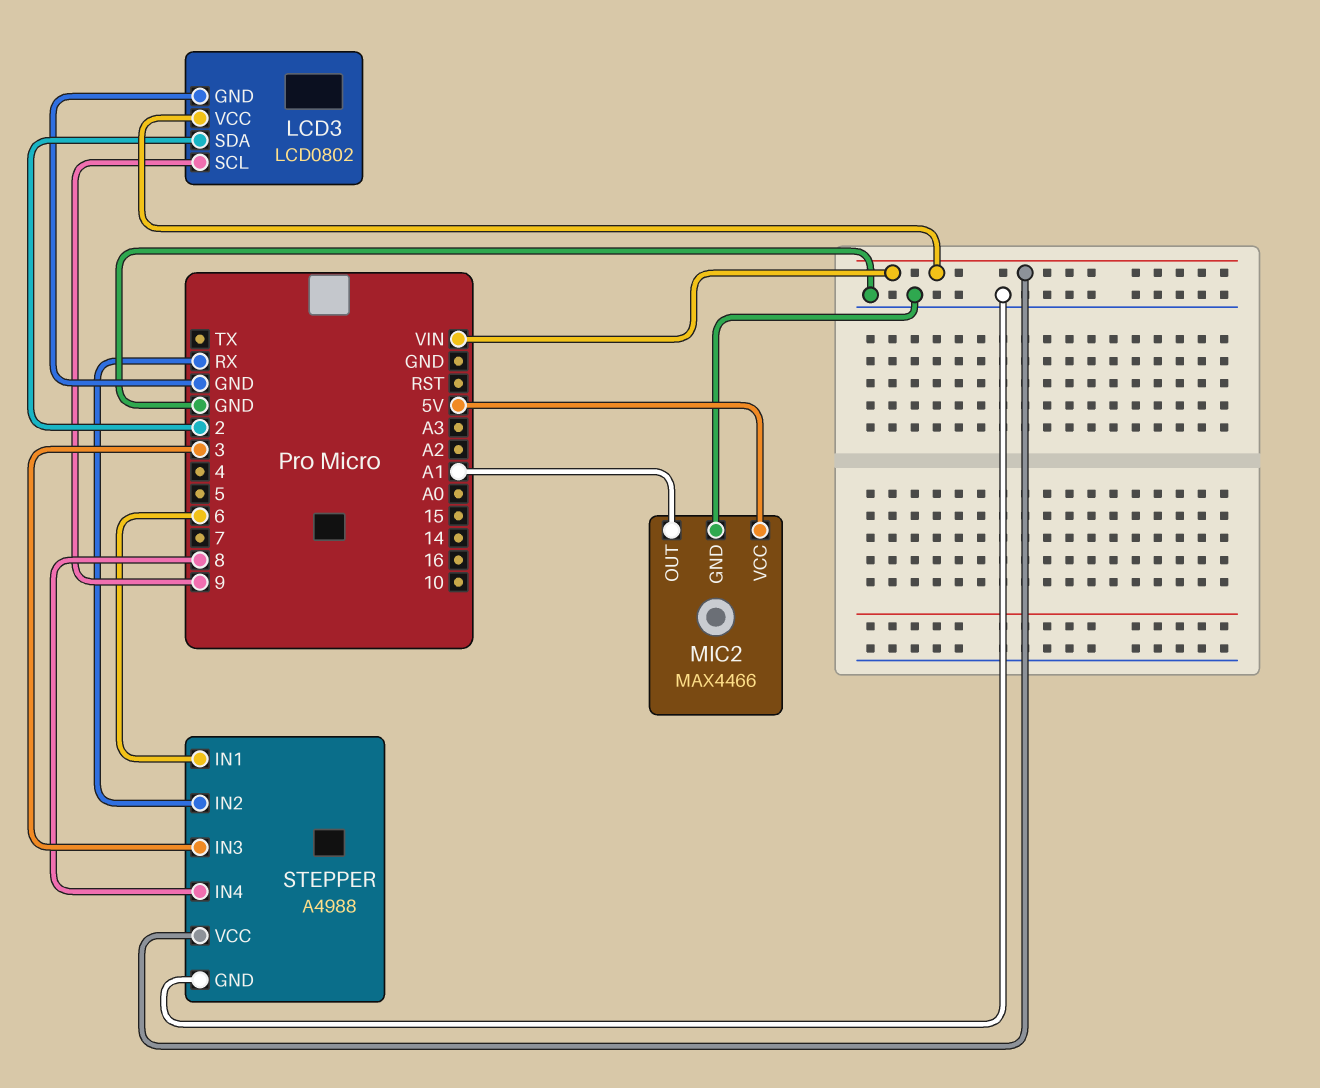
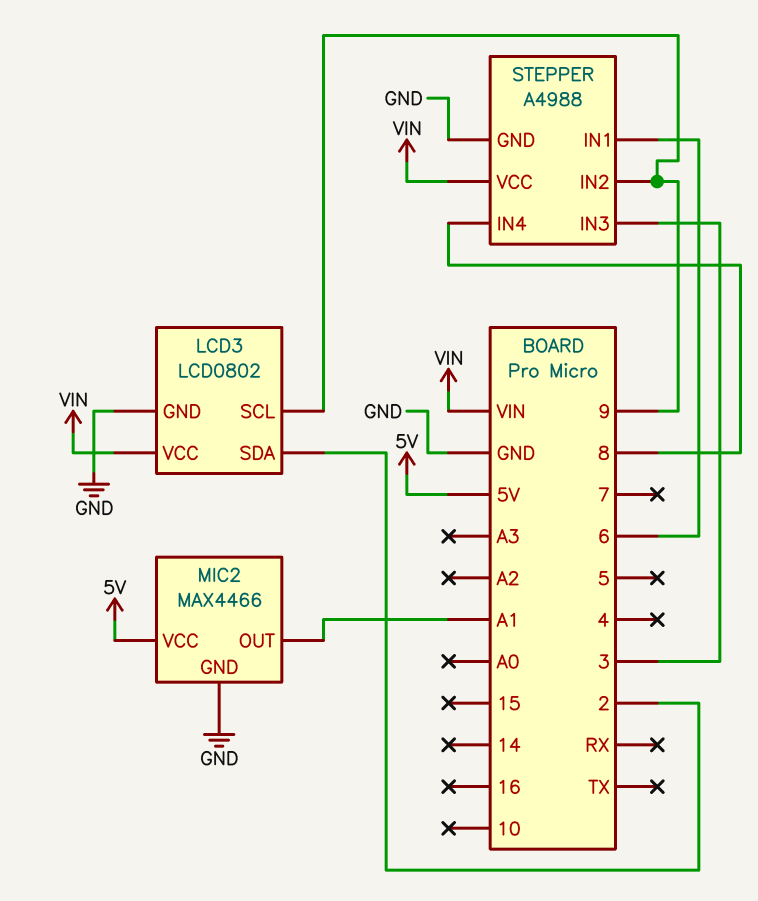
STEPPER pin IN2: RX -> 9

